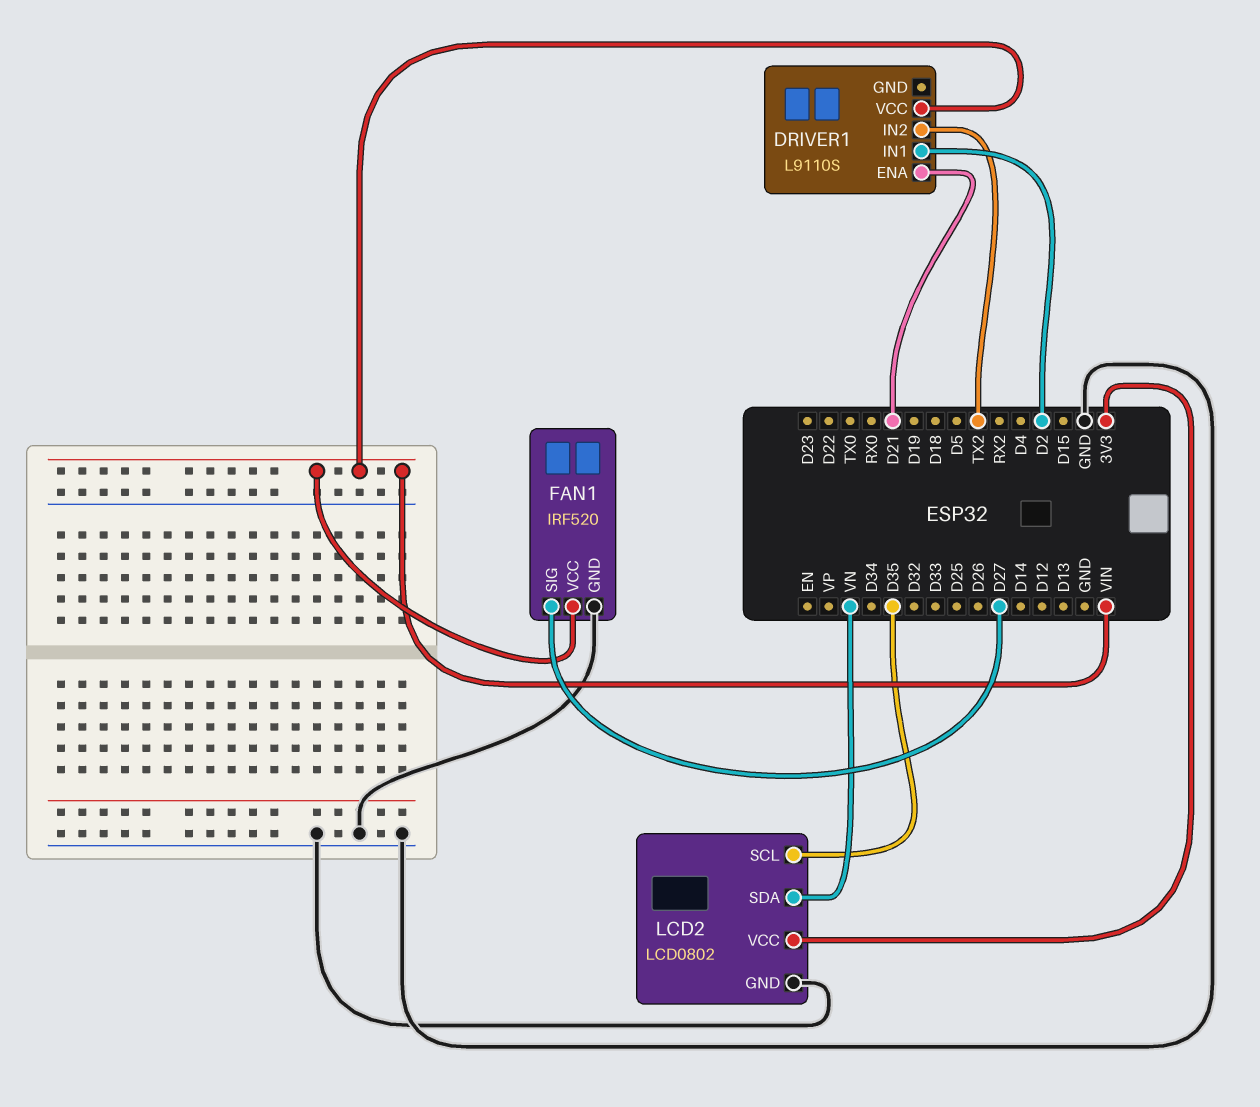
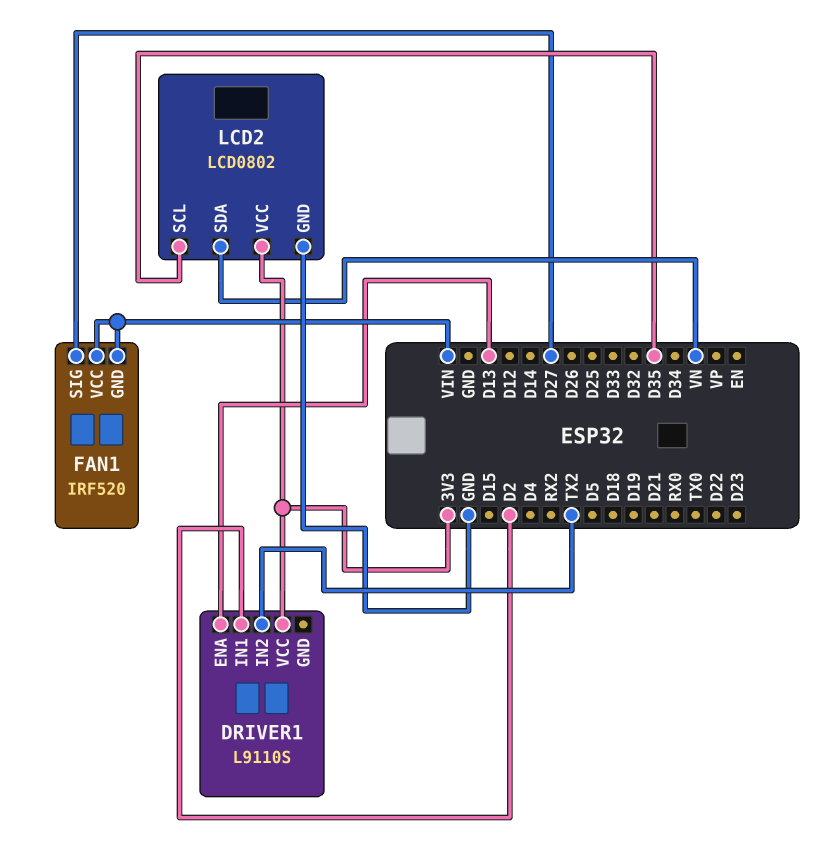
DRIVER1 pin ENA: D21 -> D13
DRIVER1 pin VCC: VIN -> 3V3
FAN1 pin GND: GND -> VIN

